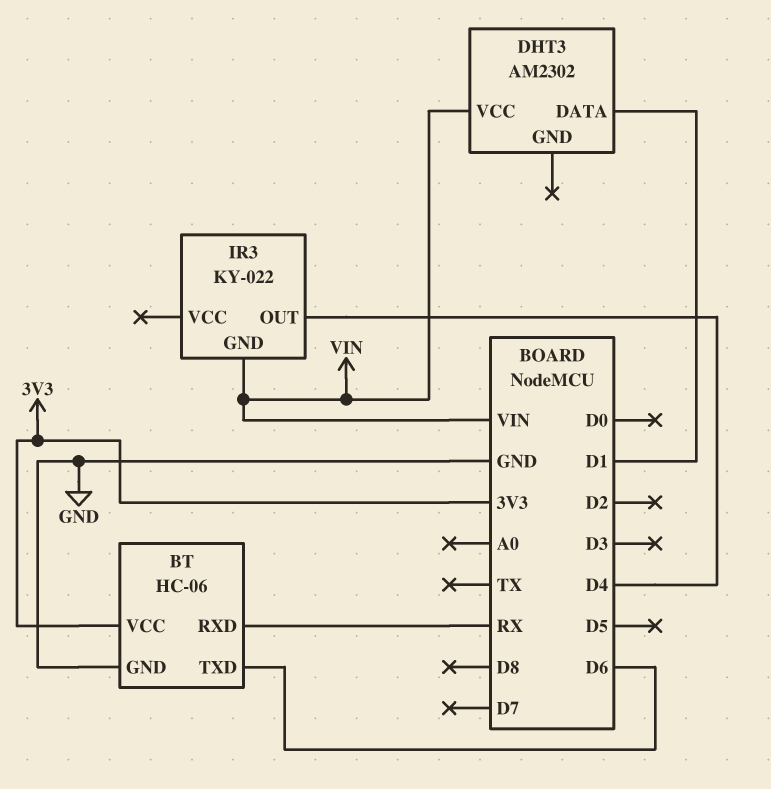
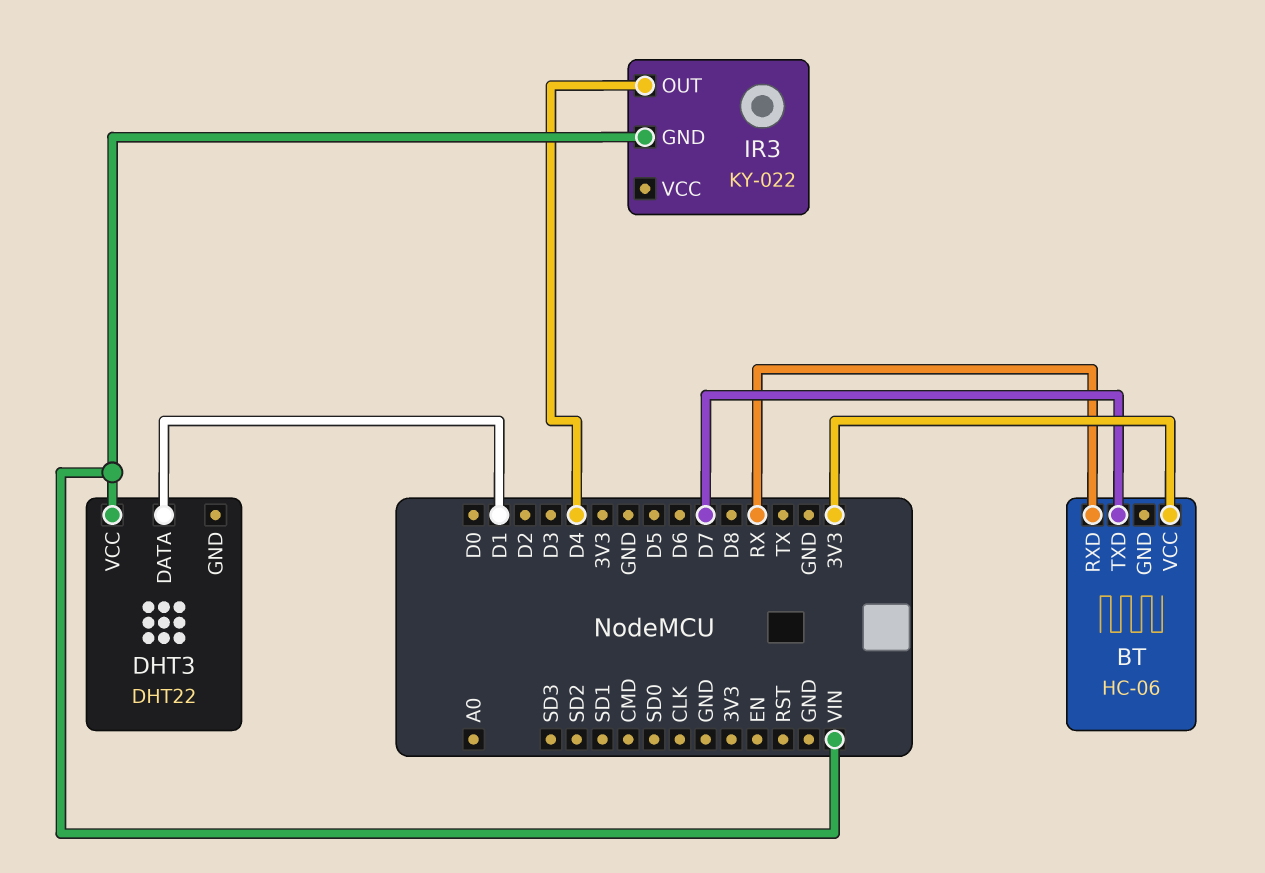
BT pin GND: GND -> none
BT pin TXD: D6 -> D7
DHT3: AM2302 -> DHT22

